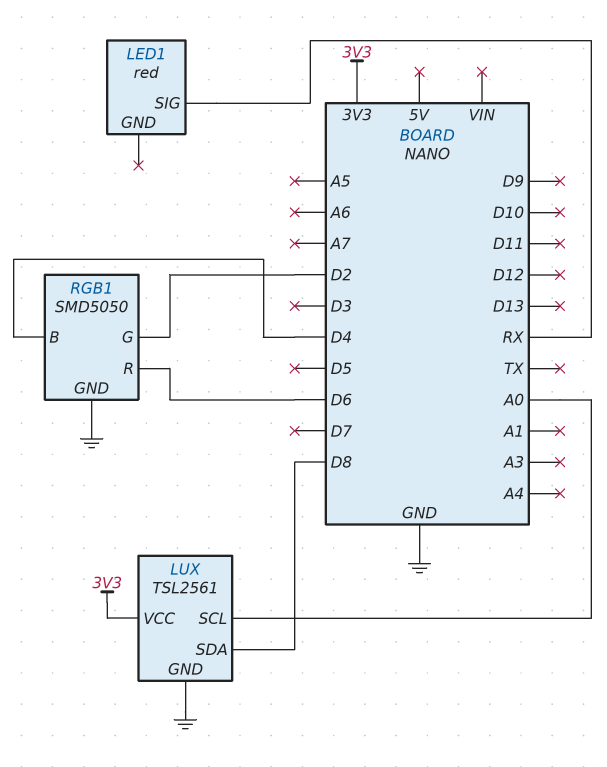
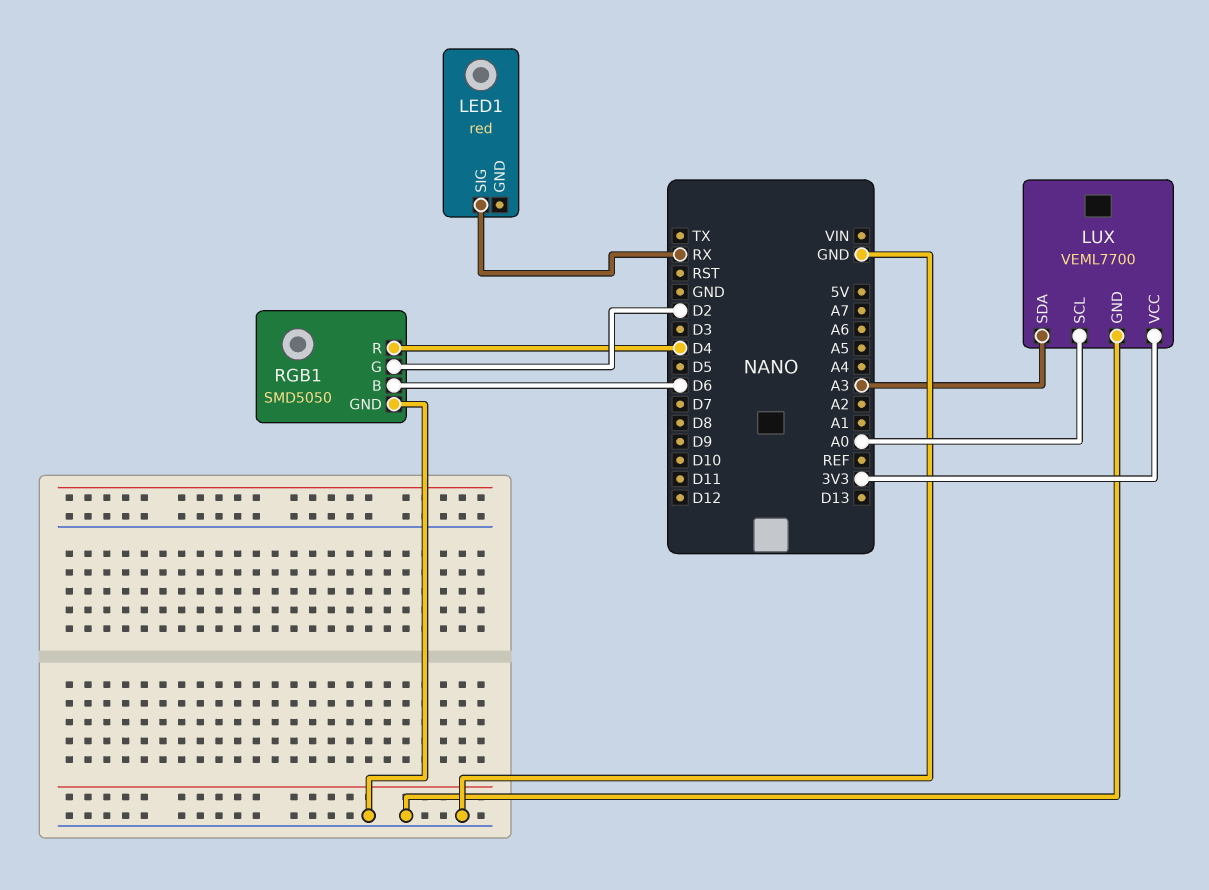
LUX: TSL2561 -> VEML7700
LUX pin SDA: D8 -> A3
RGB1 pin B: D4 -> D6
RGB1 pin R: D6 -> D4

